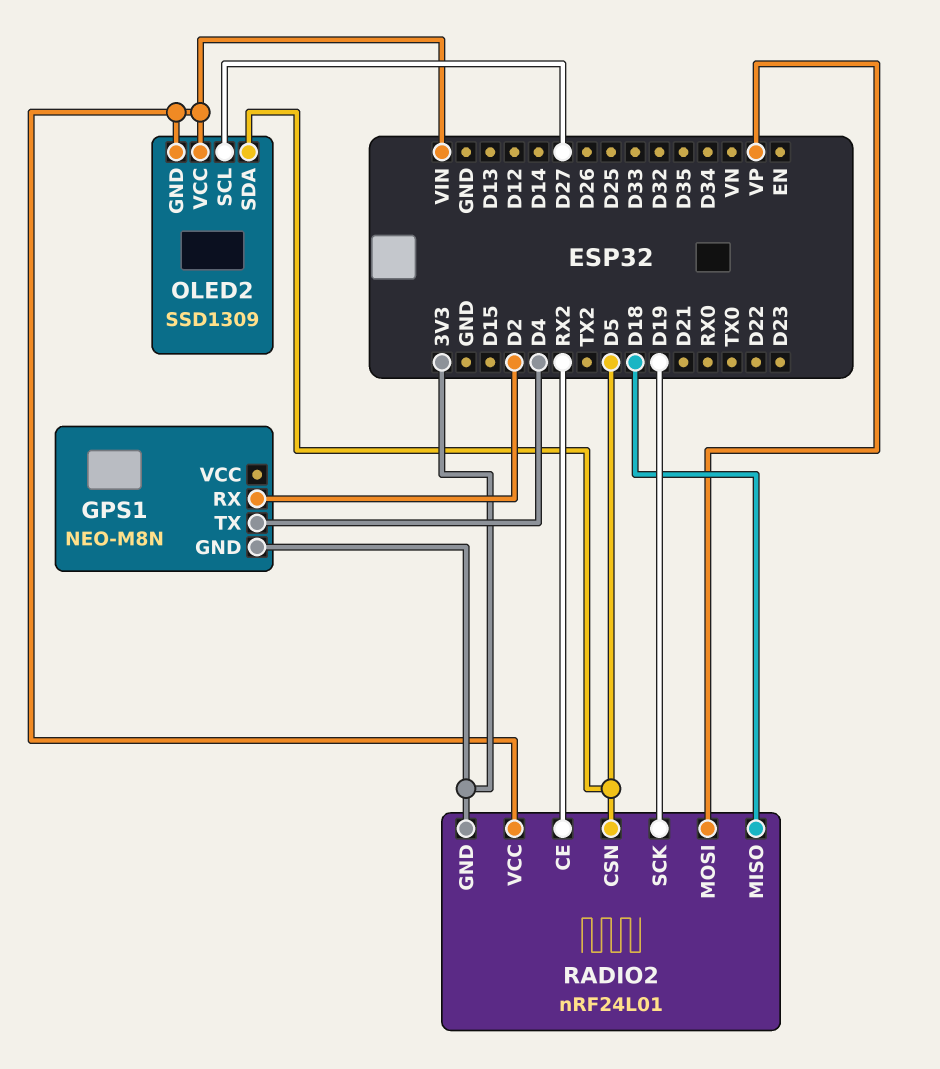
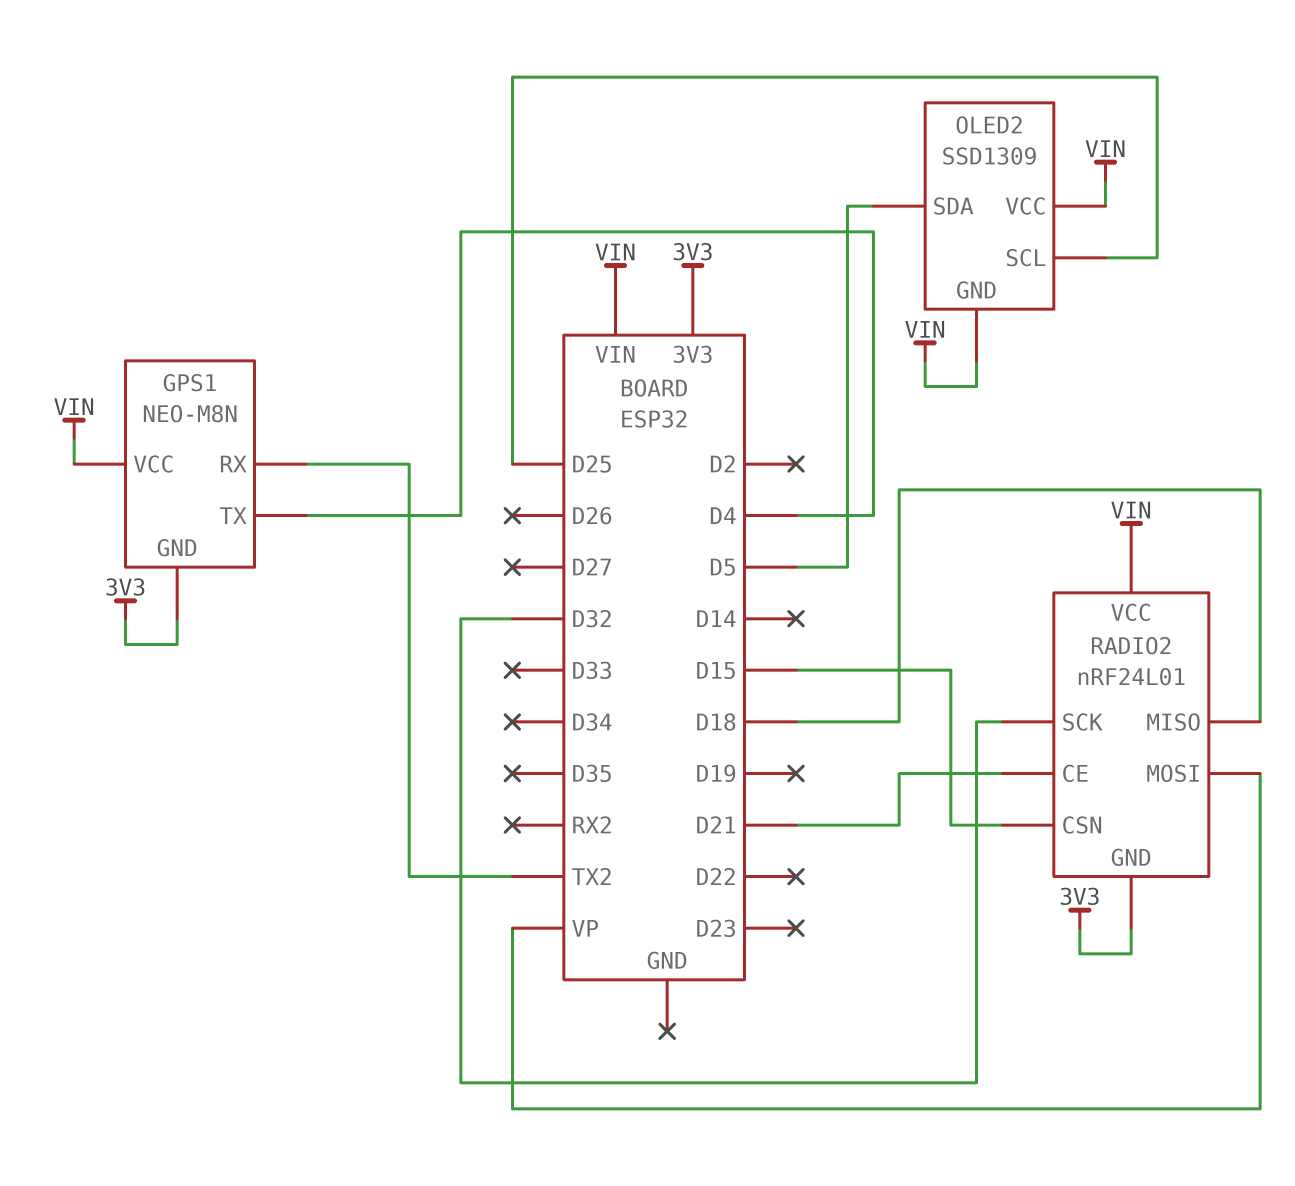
GPS1 pin RX: D2 -> TX2
GPS1 pin VCC: none -> VIN
OLED2 pin SCL: D27 -> D25
RADIO2 pin CE: RX2 -> D21
RADIO2 pin CSN: D5 -> D15
RADIO2 pin SCK: D19 -> D32

